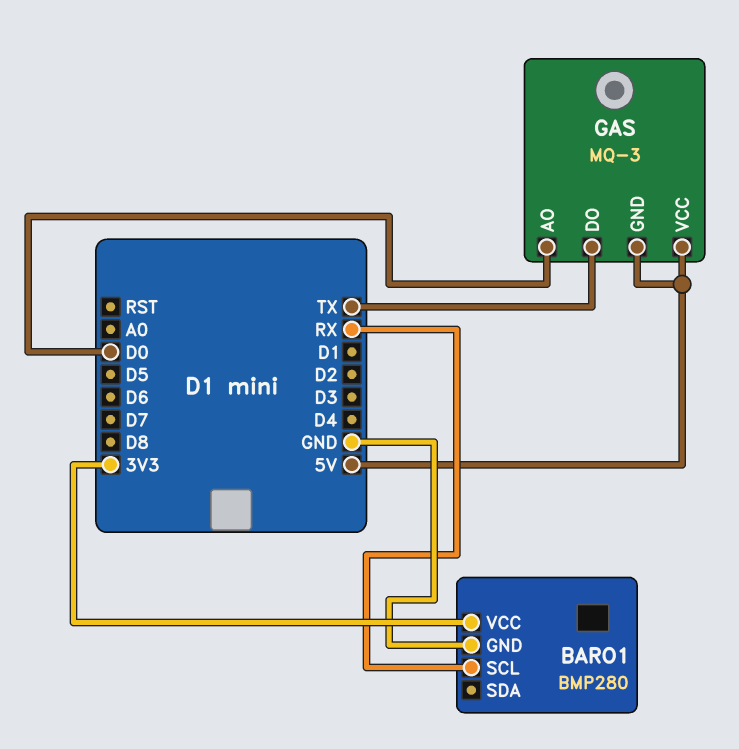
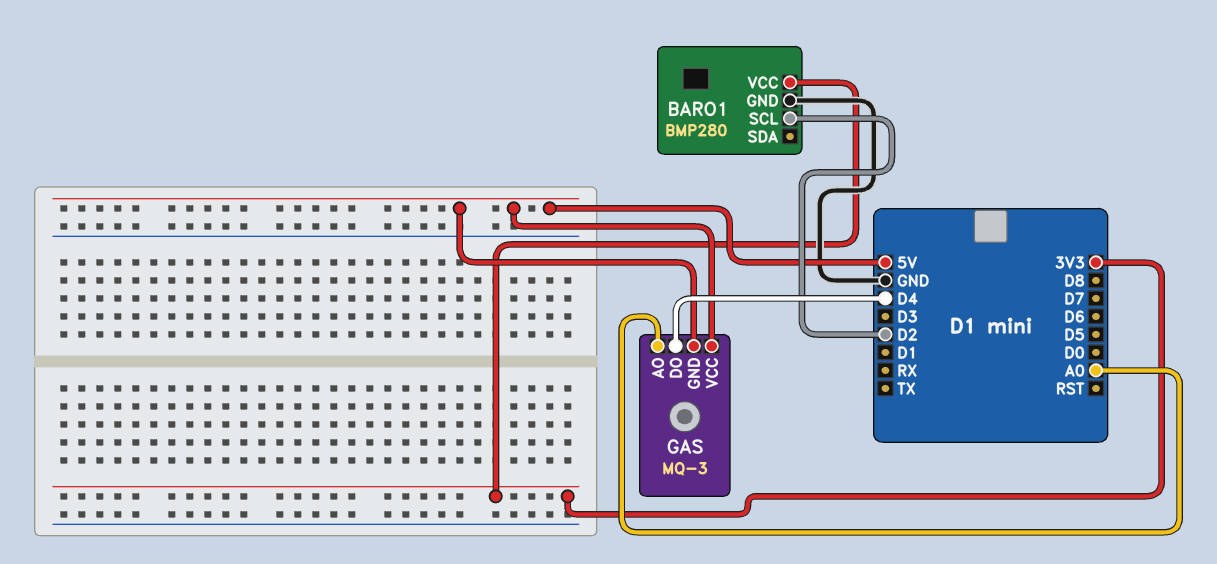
BARO1 pin SCL: RX -> D2
GAS pin AO: D0 -> A0
GAS pin DO: TX -> D4

